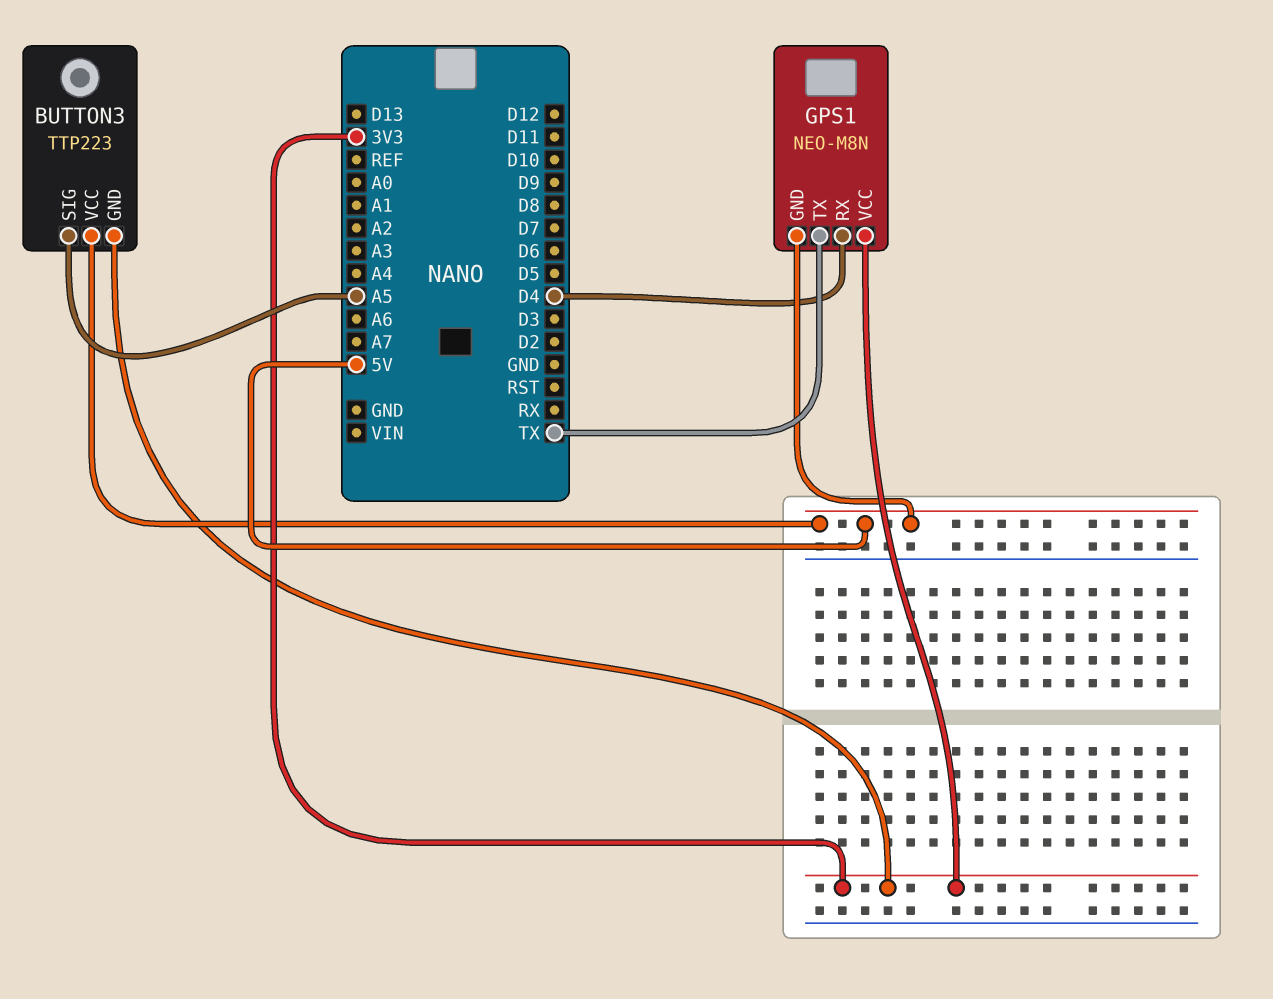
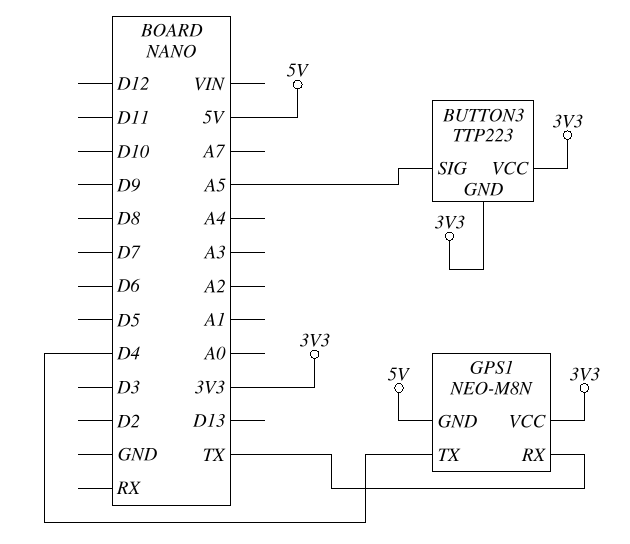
BUTTON3 pin VCC: 5V -> 3V3
GPS1 pin RX: D4 -> TX
GPS1 pin TX: TX -> D4

